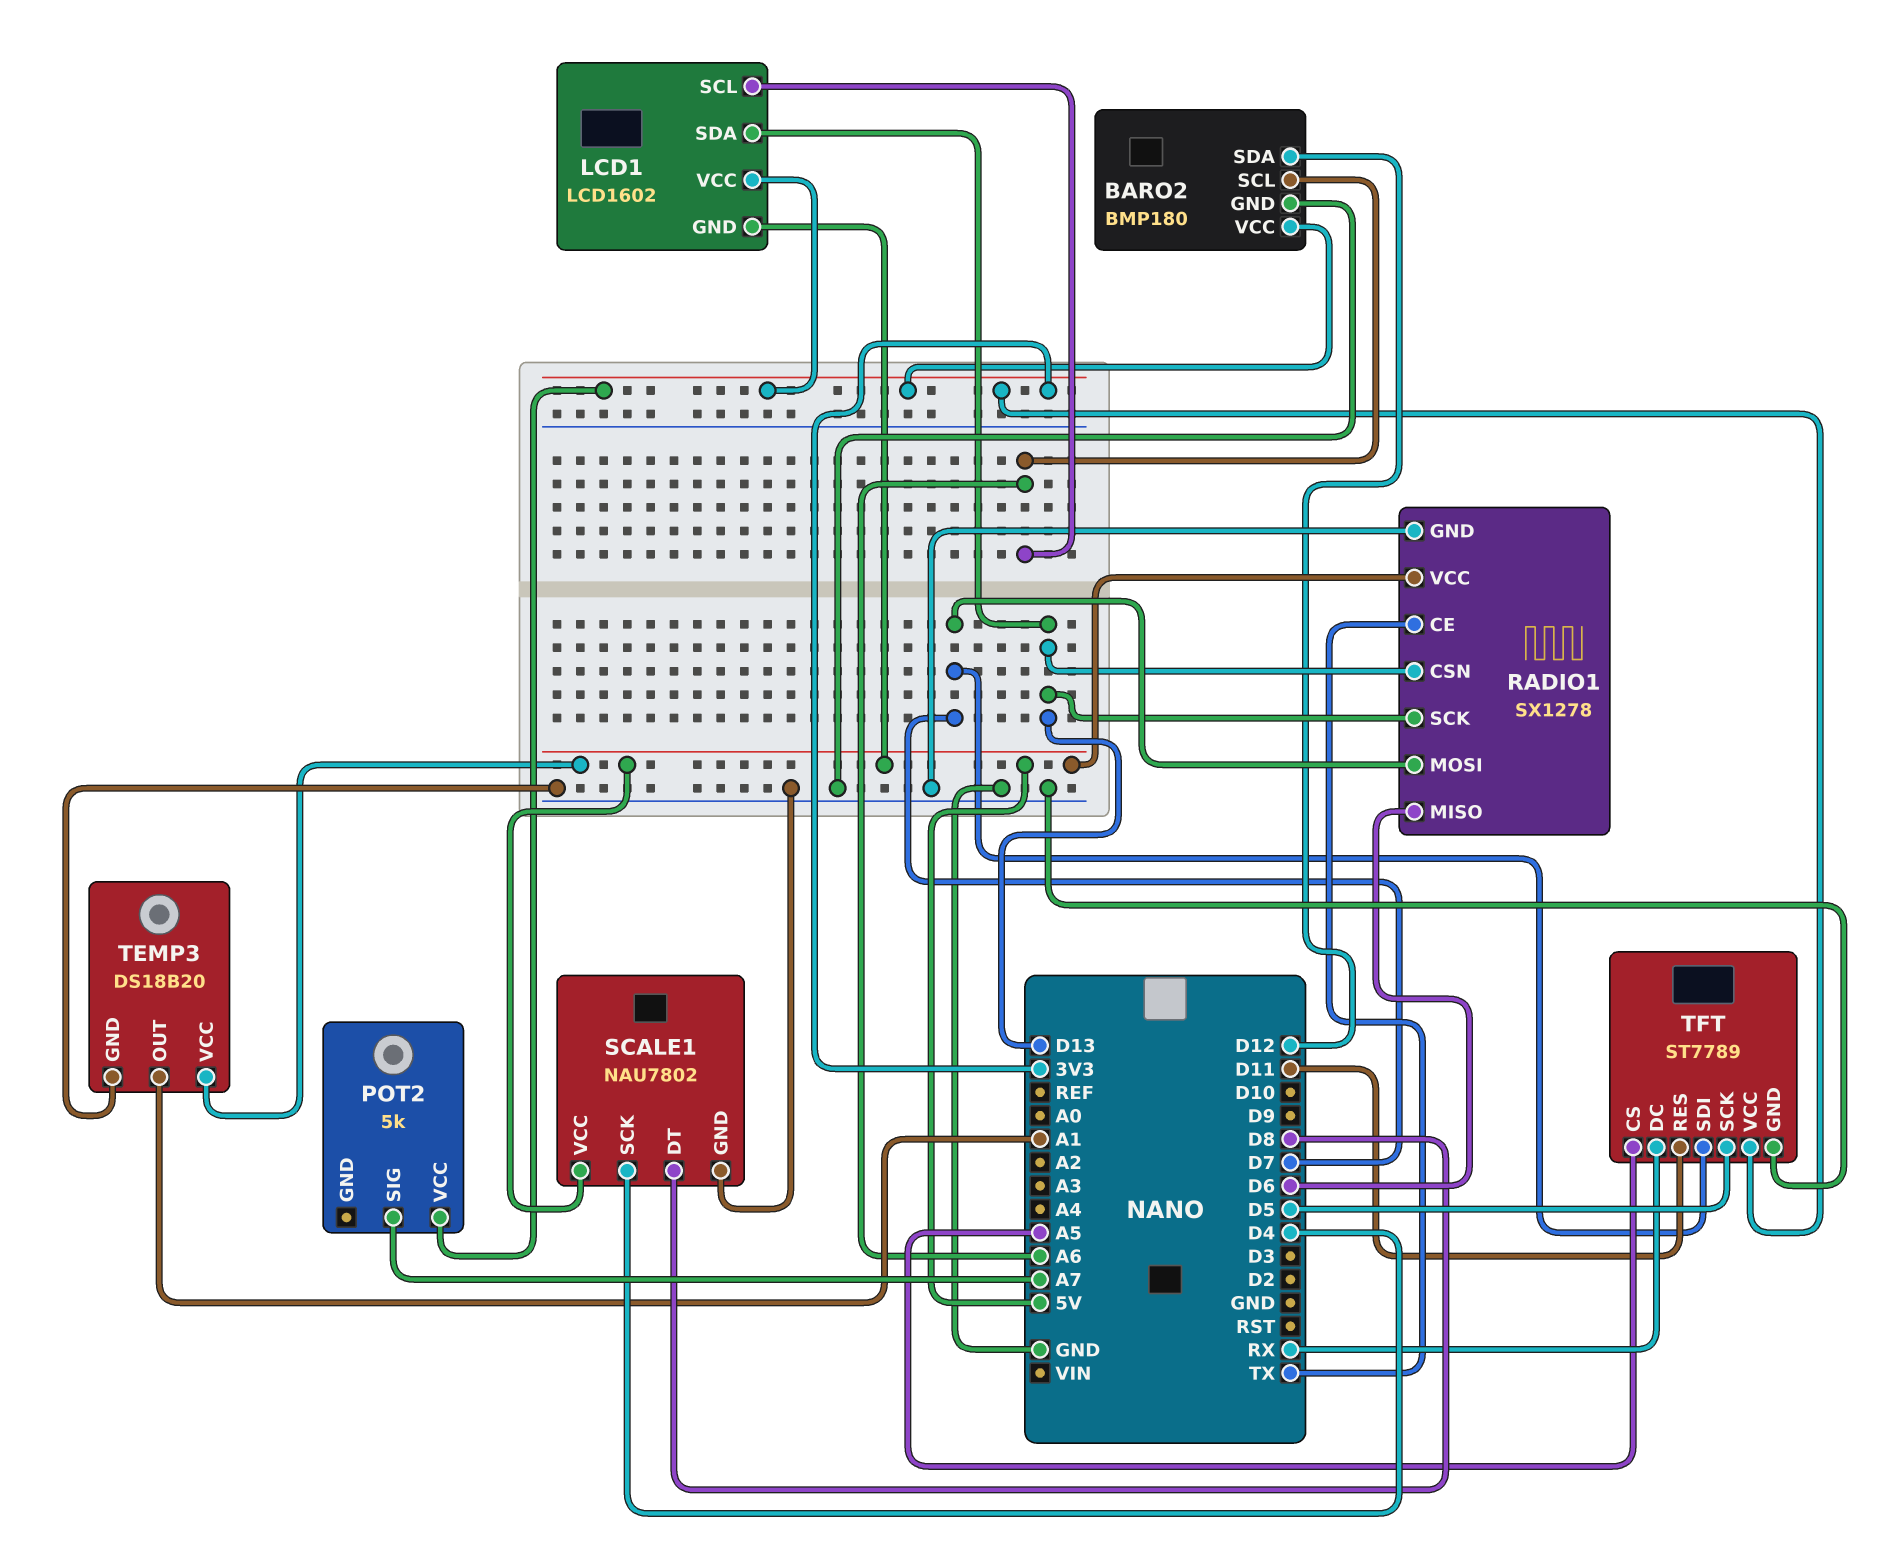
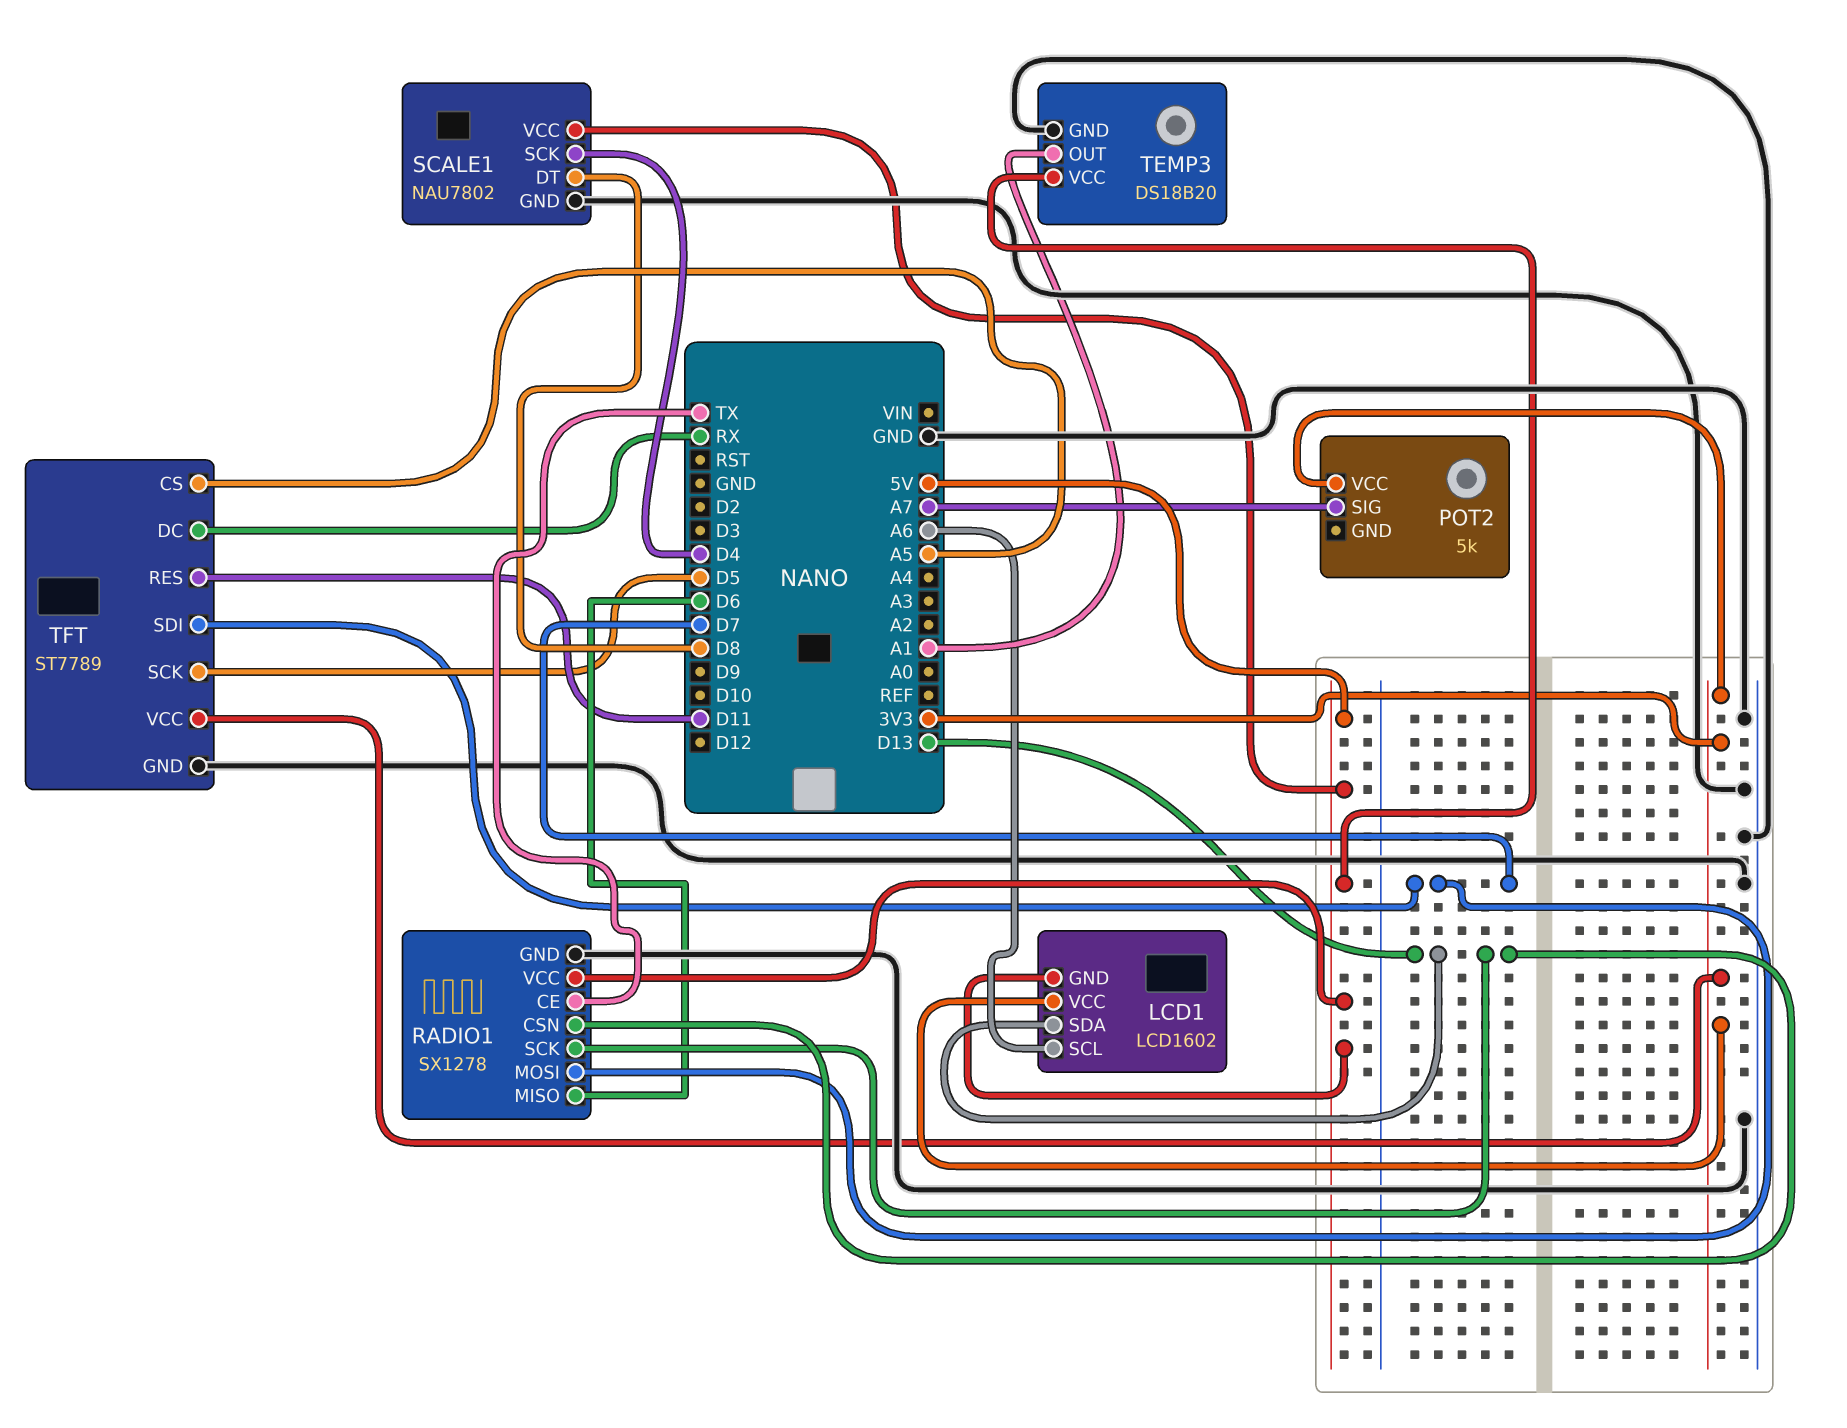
BARO2: BMP180 -> none
BARO2 pin GND: GND -> none
BARO2 pin SCL: A6 -> none
BARO2 pin SDA: D12 -> none
BARO2 pin VCC: 3V3 -> none

